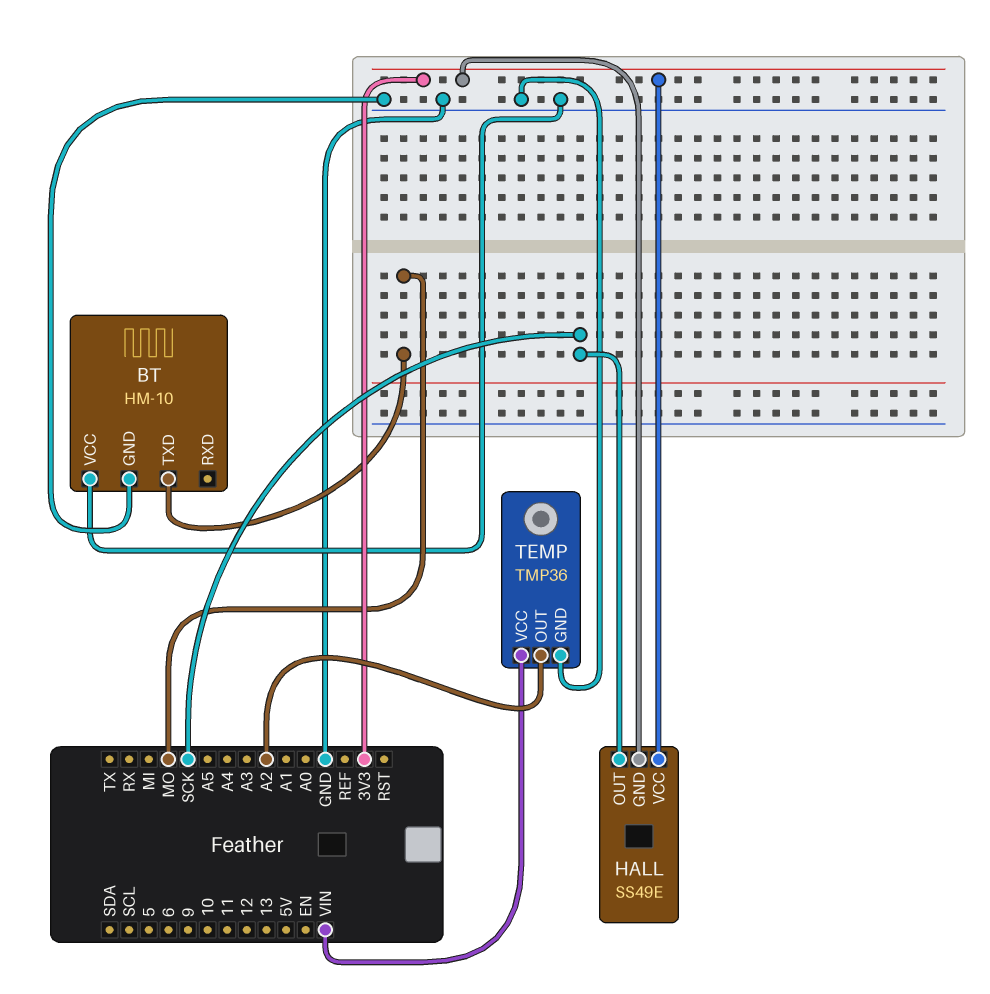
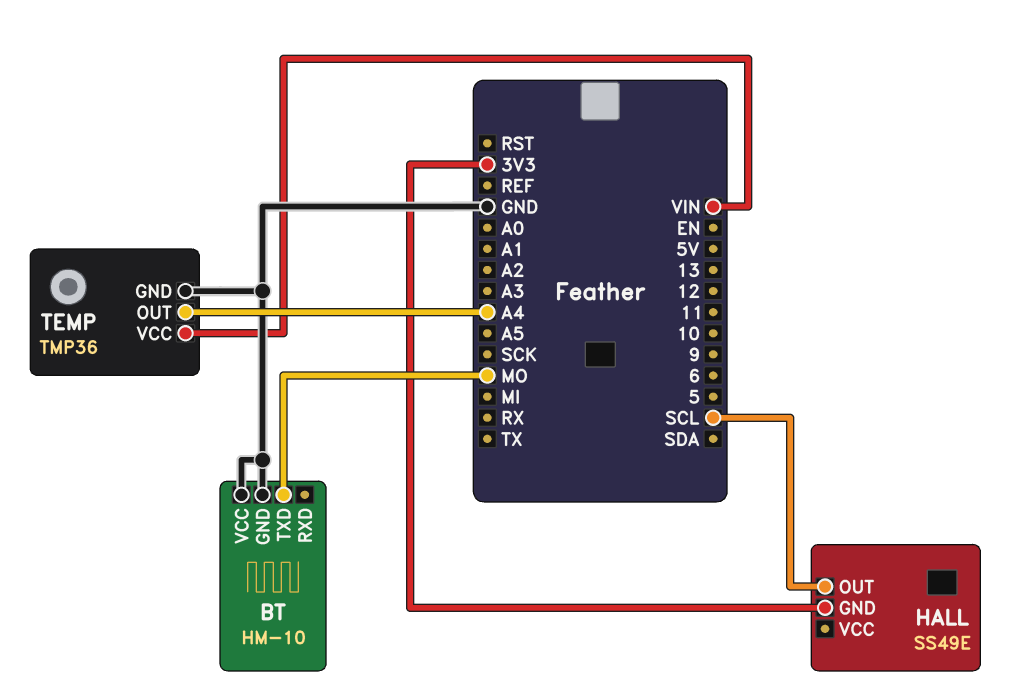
HALL pin OUT: SCK -> SCL
HALL pin VCC: 3V3 -> none
TEMP pin OUT: A2 -> A4

